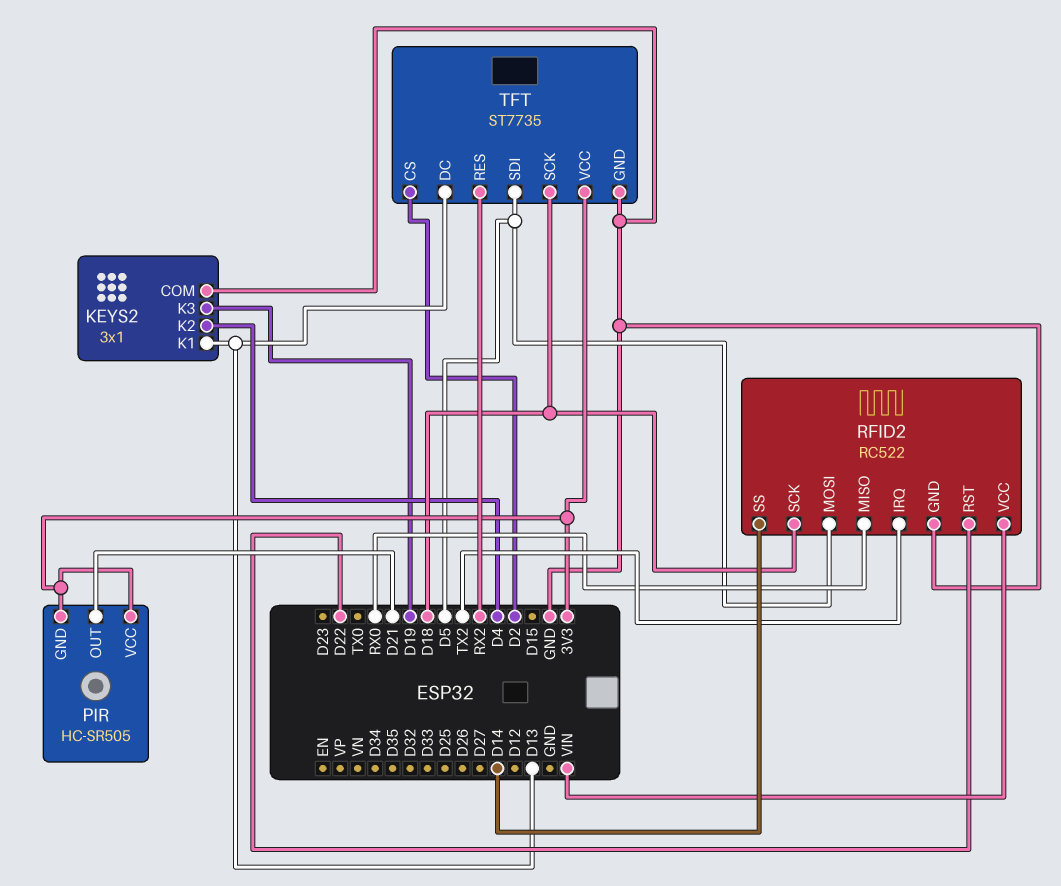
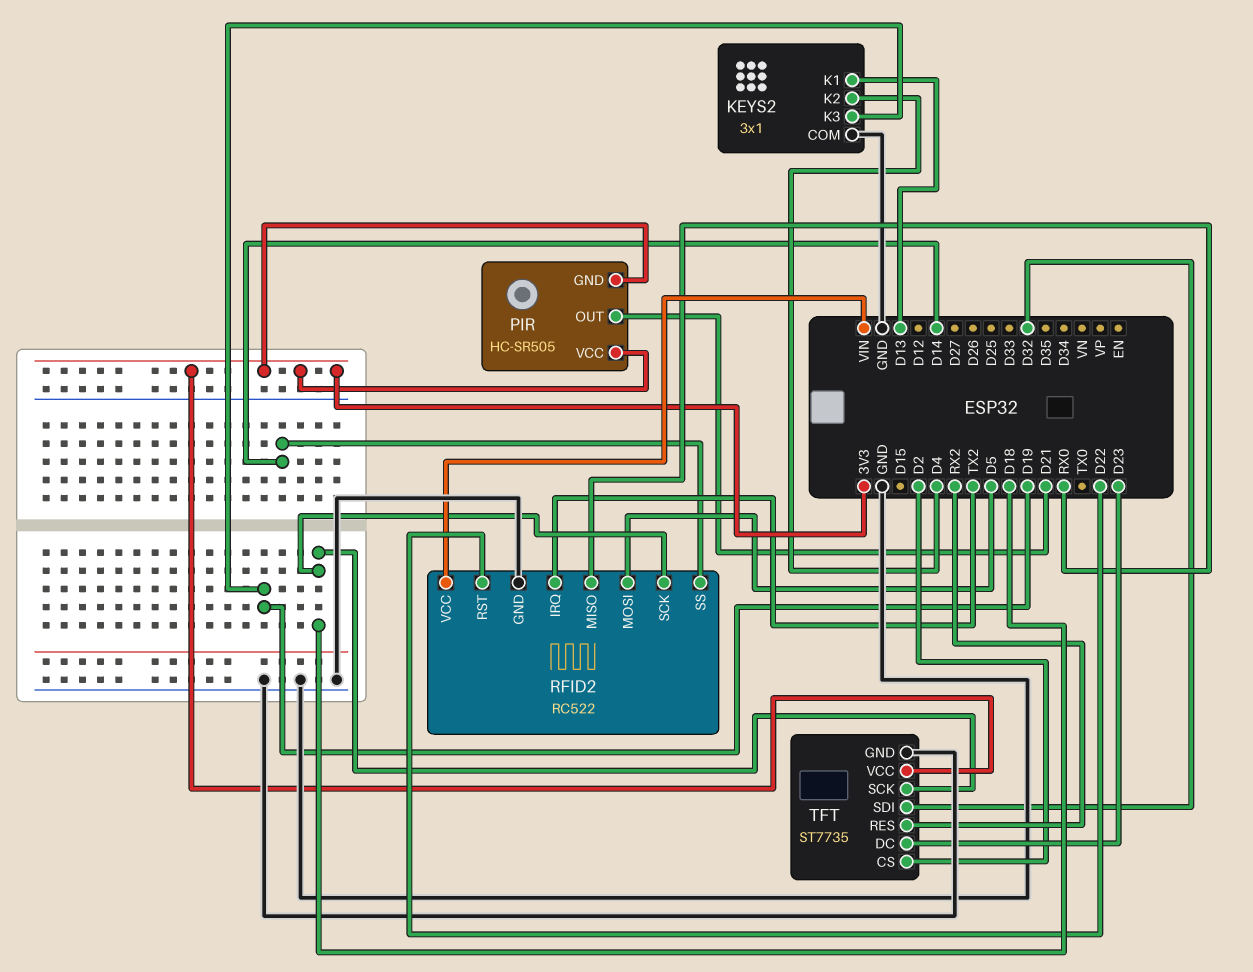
TFT pin DC: D13 -> D23
TFT pin SDI: D5 -> D32

